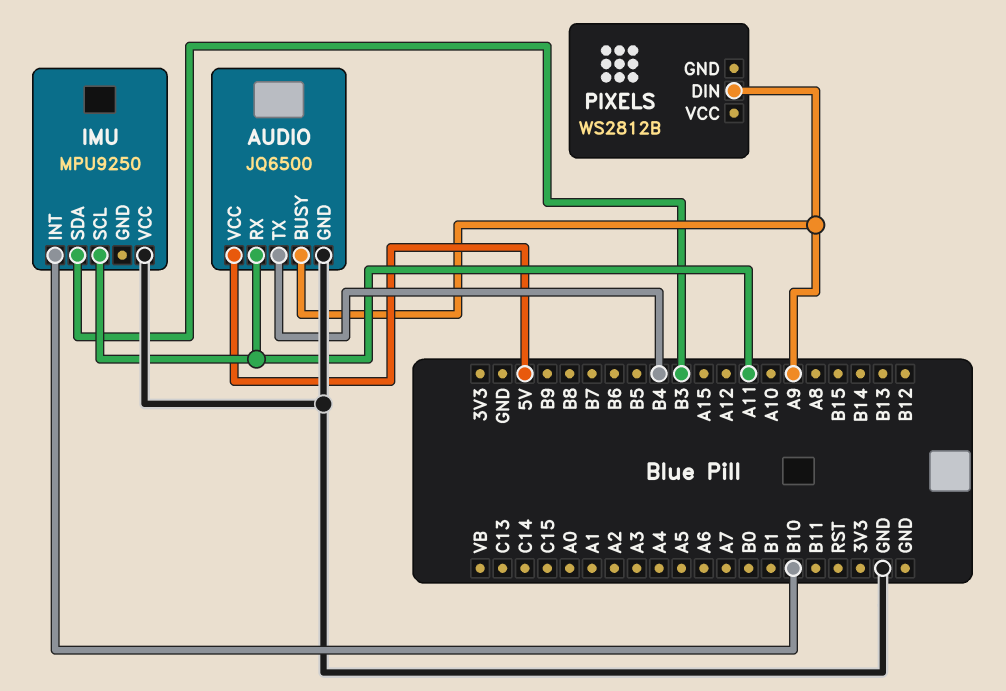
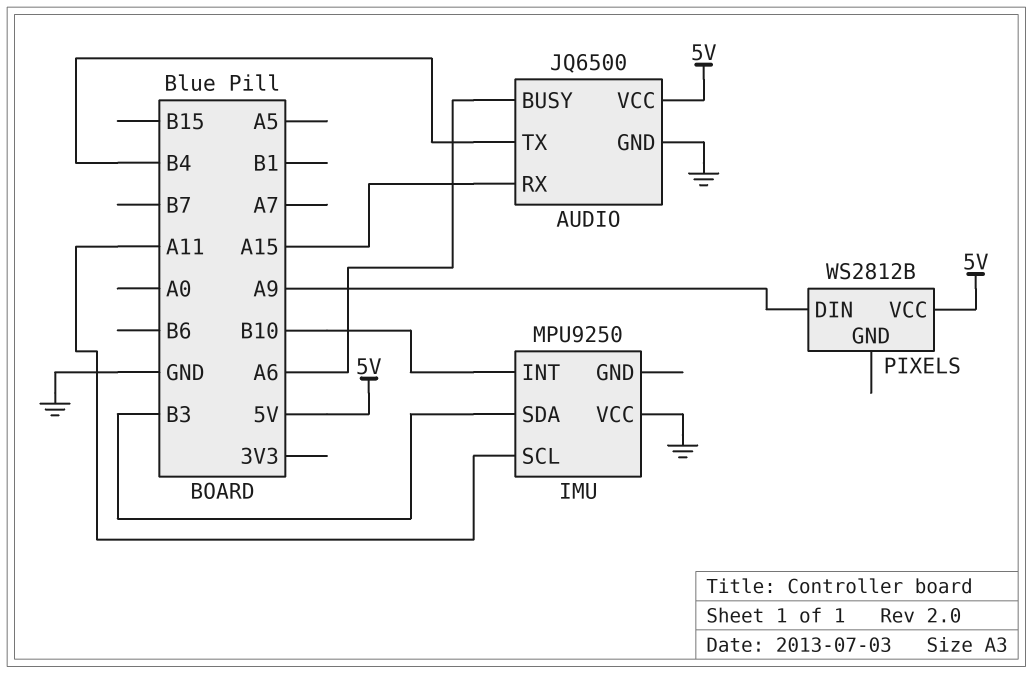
AUDIO pin BUSY: A9 -> A6
AUDIO pin RX: A11 -> A15
PIXELS pin VCC: none -> 5V

